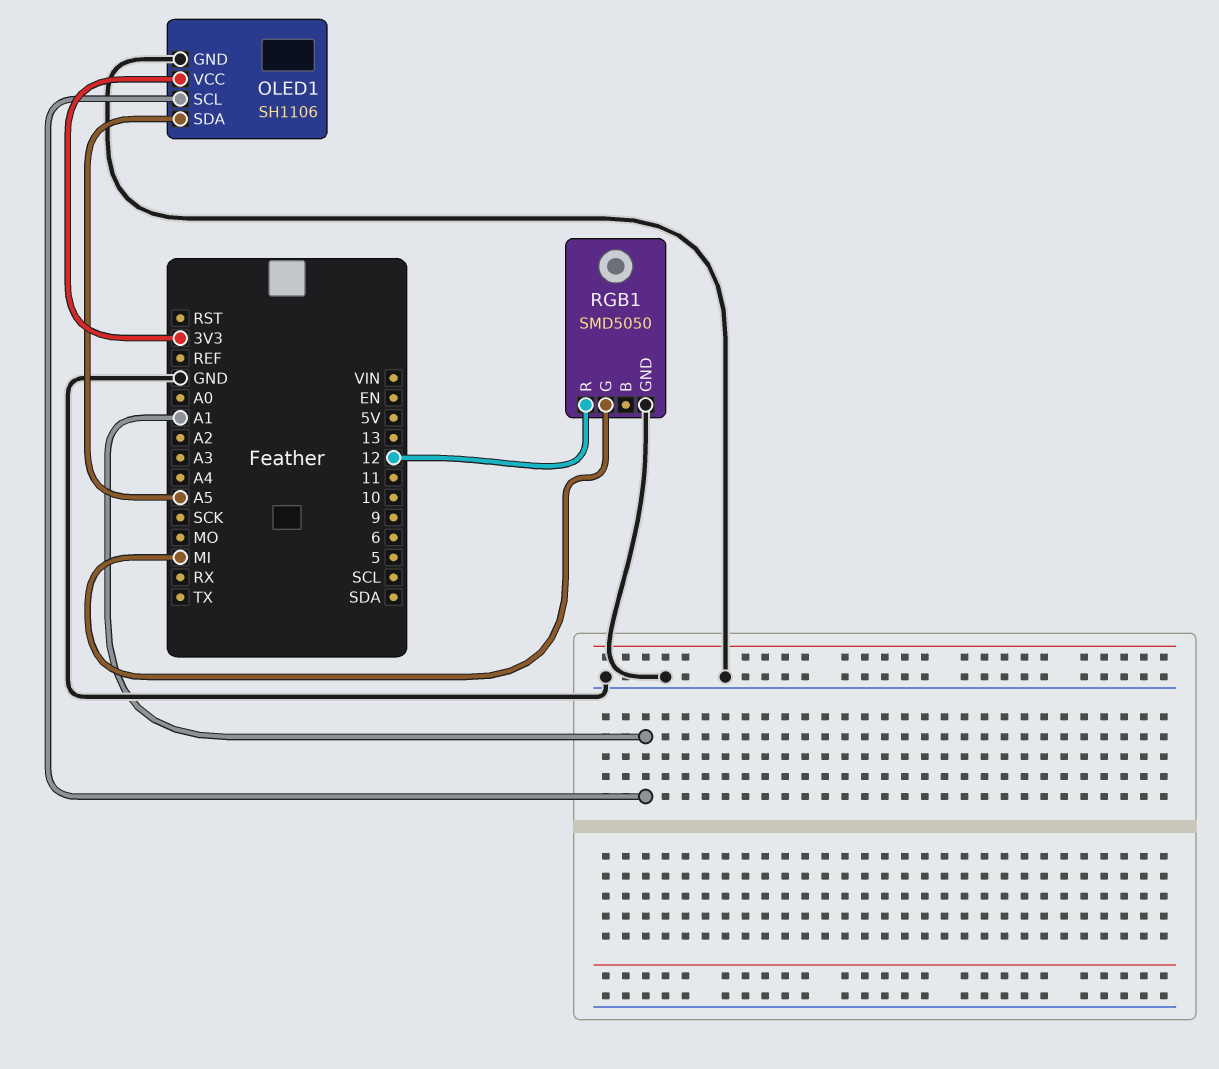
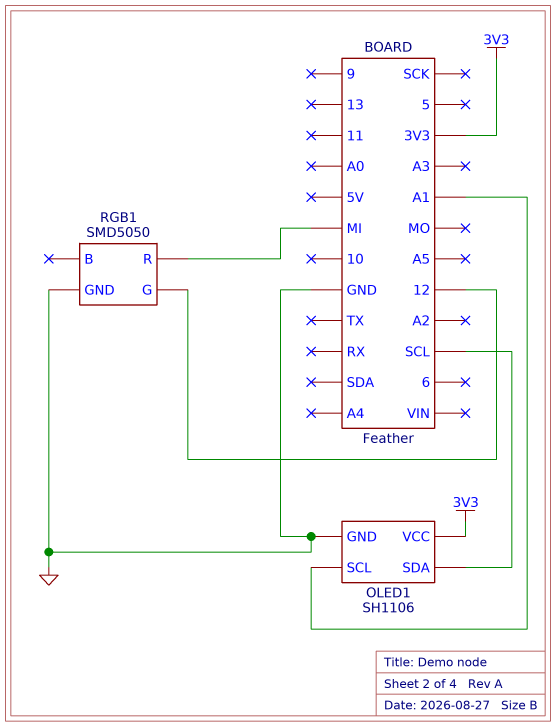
OLED1 pin SDA: A5 -> SCL
RGB1 pin G: MI -> 12
RGB1 pin R: 12 -> MI

